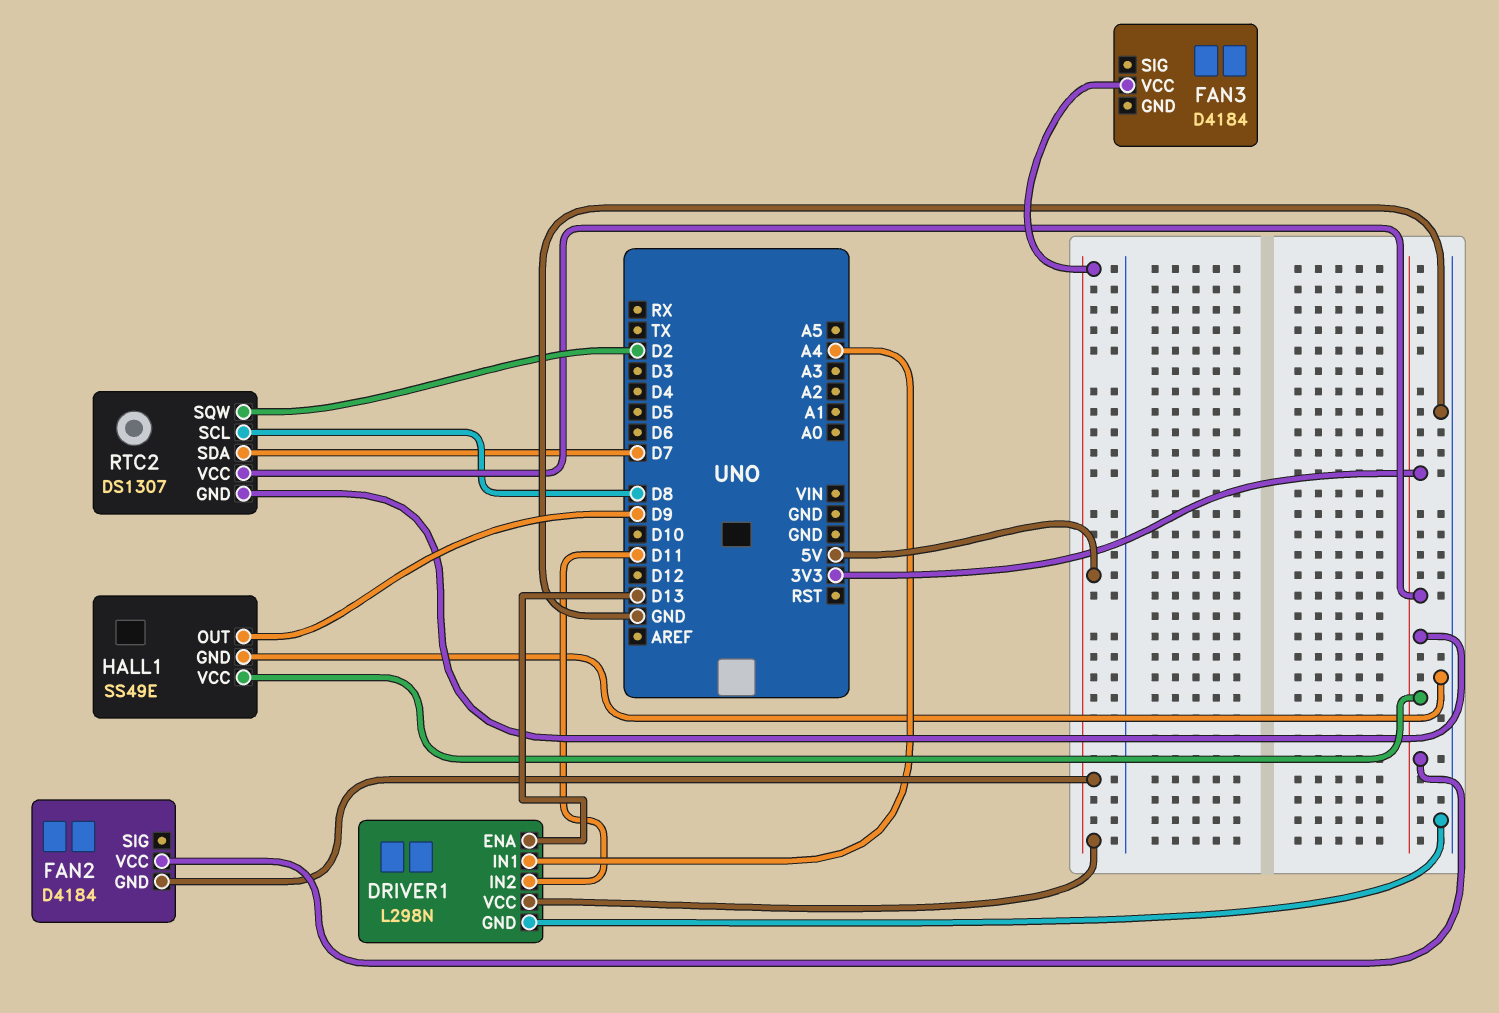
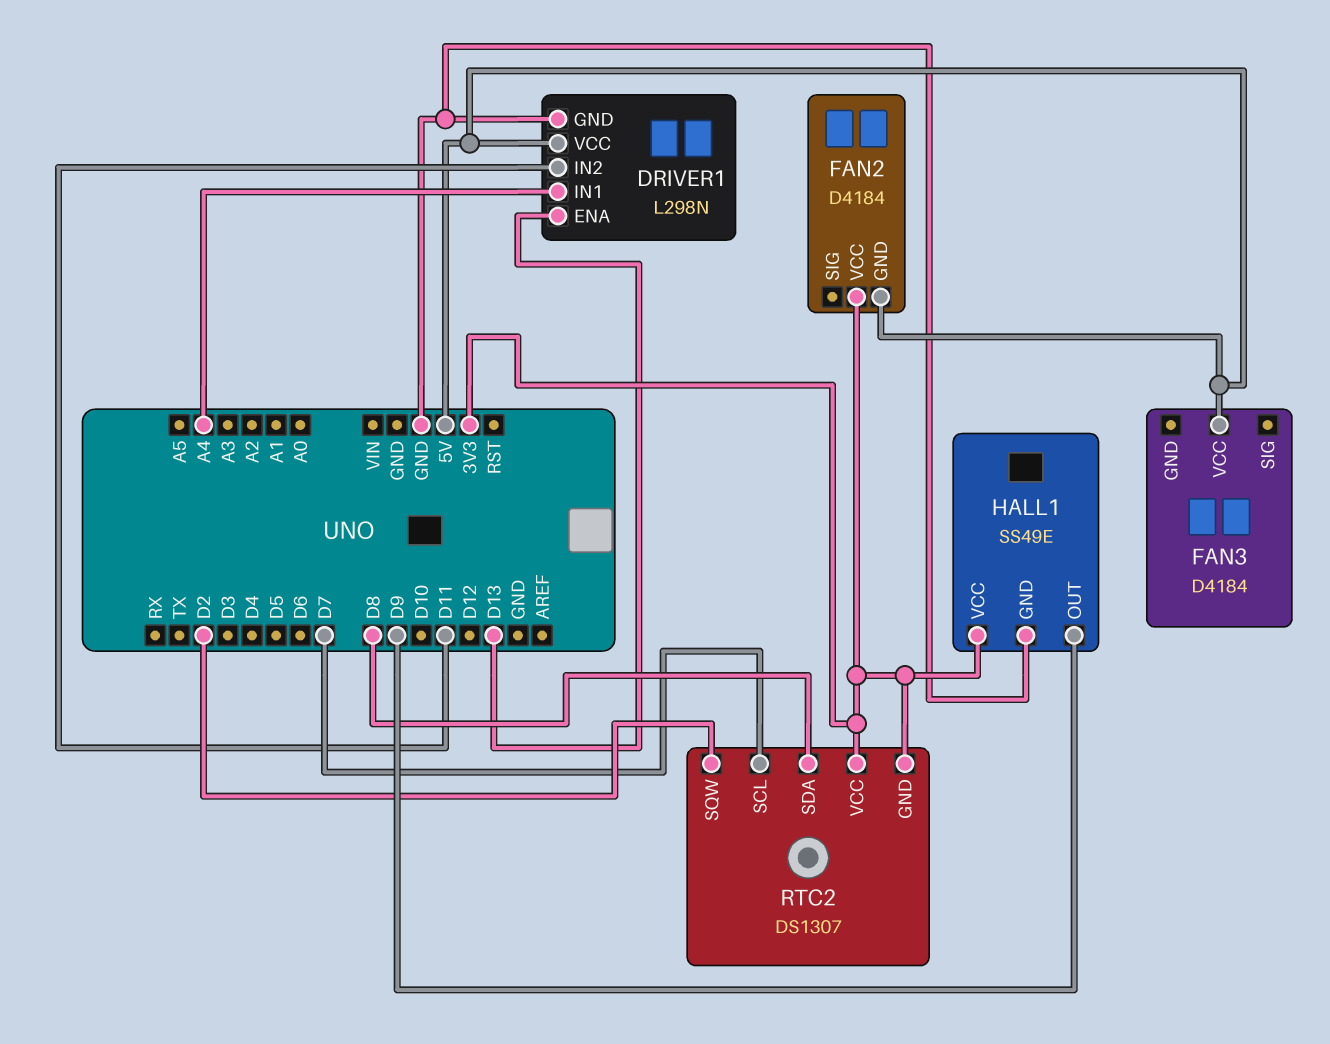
RTC2 pin SCL: D8 -> D7
RTC2 pin SDA: D7 -> D8

